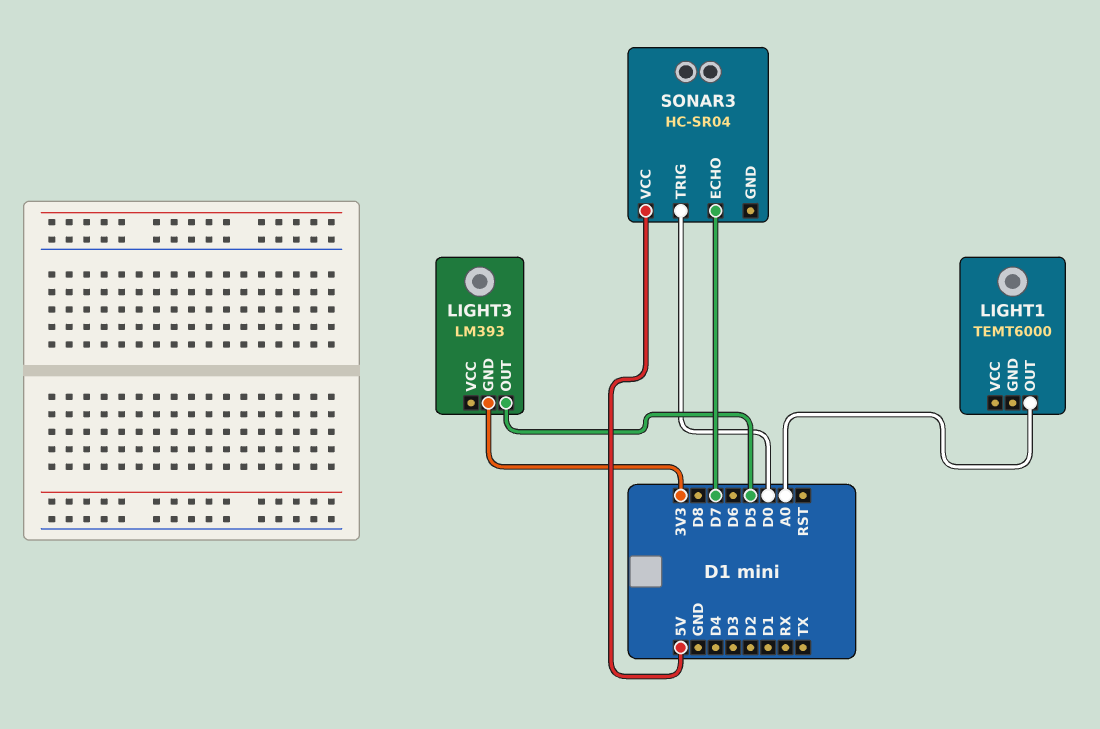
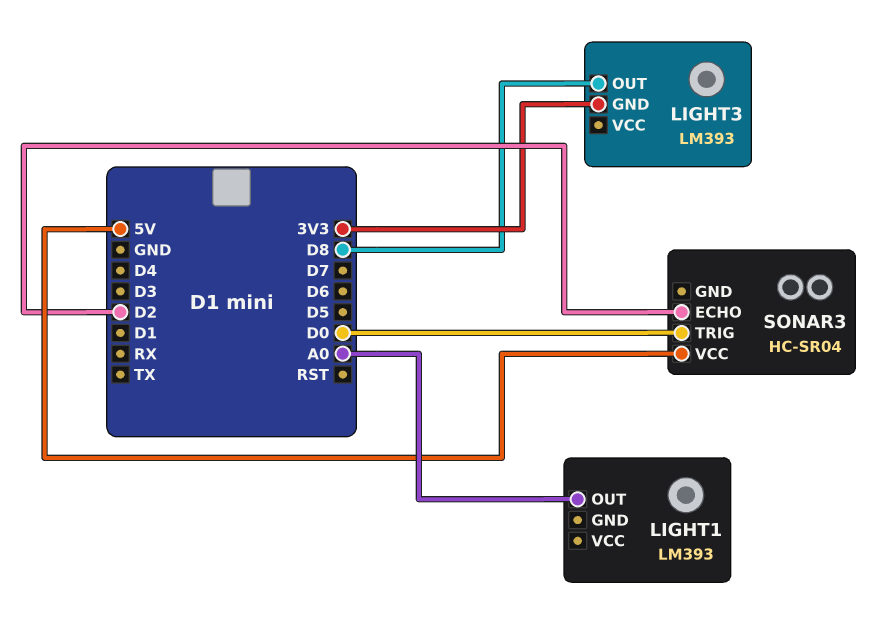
LIGHT1: TEMT6000 -> LM393
LIGHT3 pin OUT: D5 -> D8
SONAR3 pin ECHO: D7 -> D2

